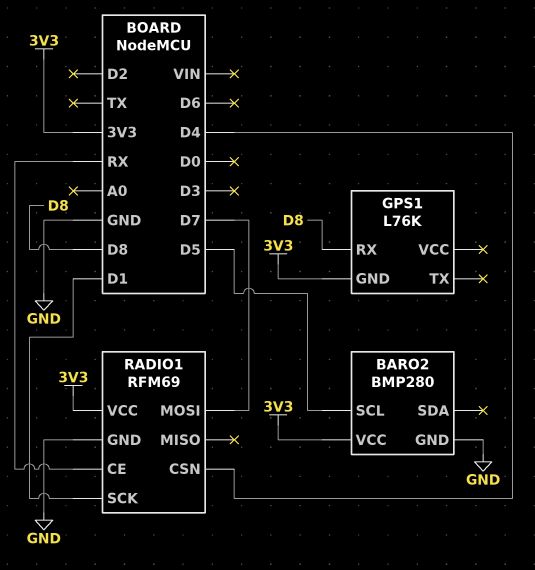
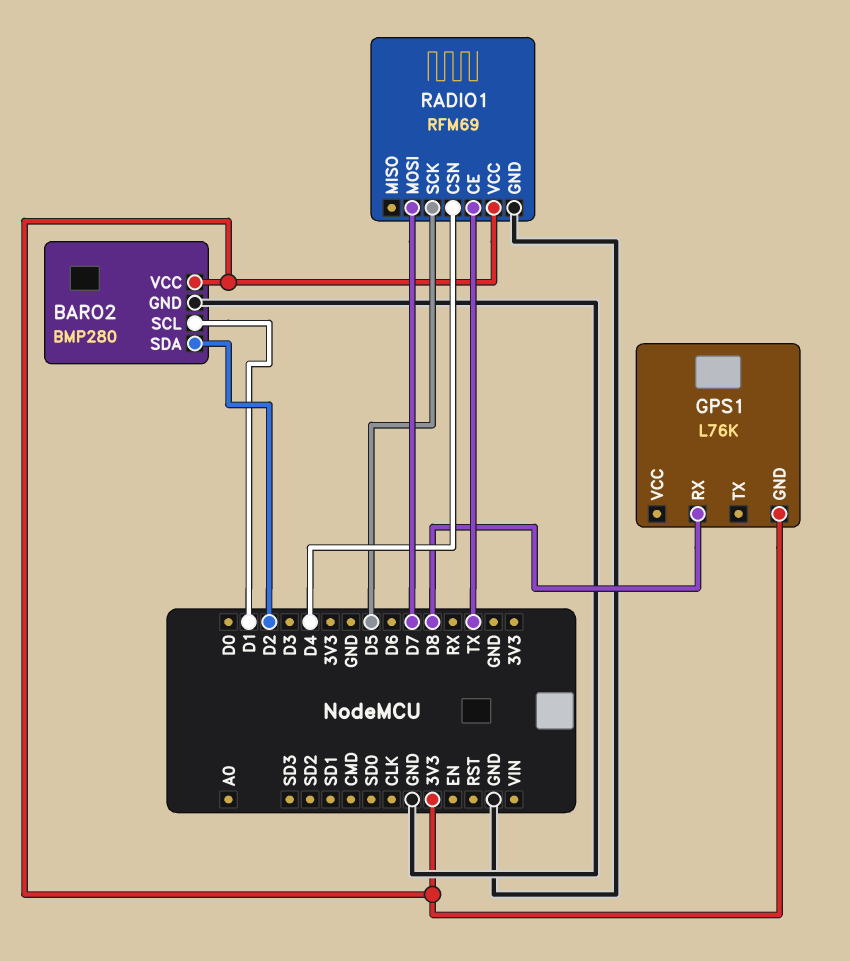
BARO2 pin SCL: D5 -> D1
BARO2 pin SDA: none -> D2
RADIO1 pin CE: RX -> TX
RADIO1 pin SCK: D1 -> D5

